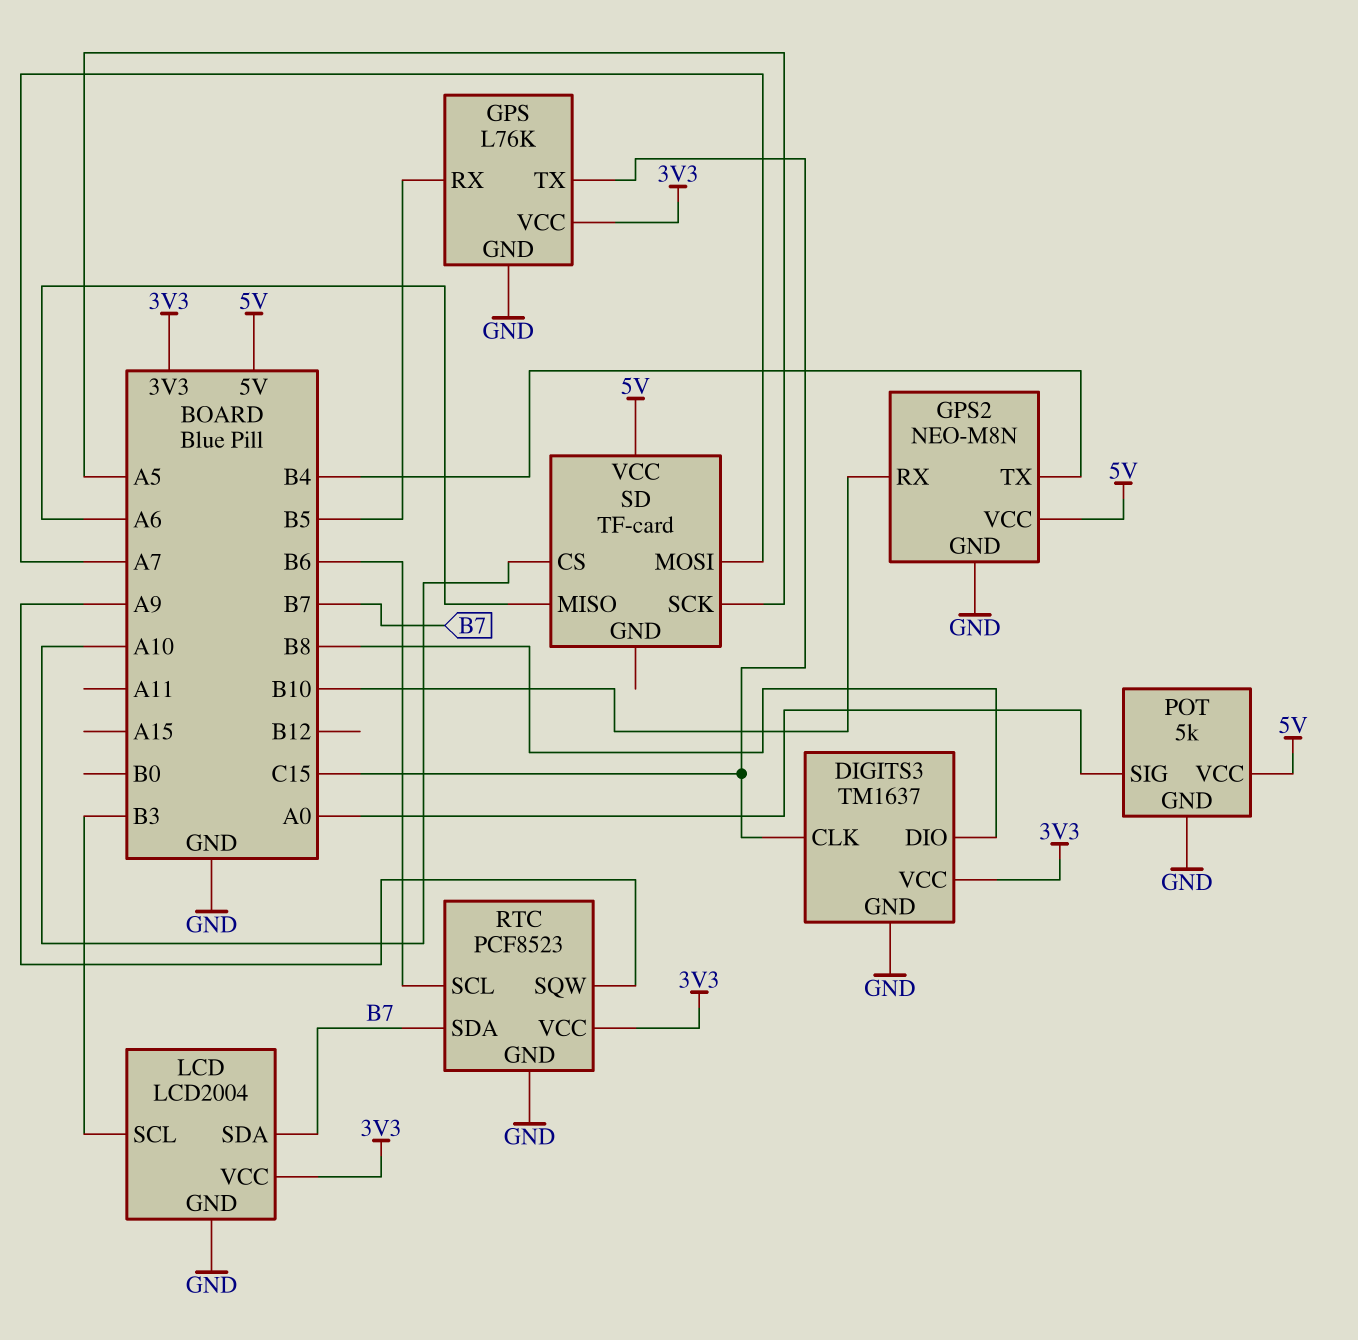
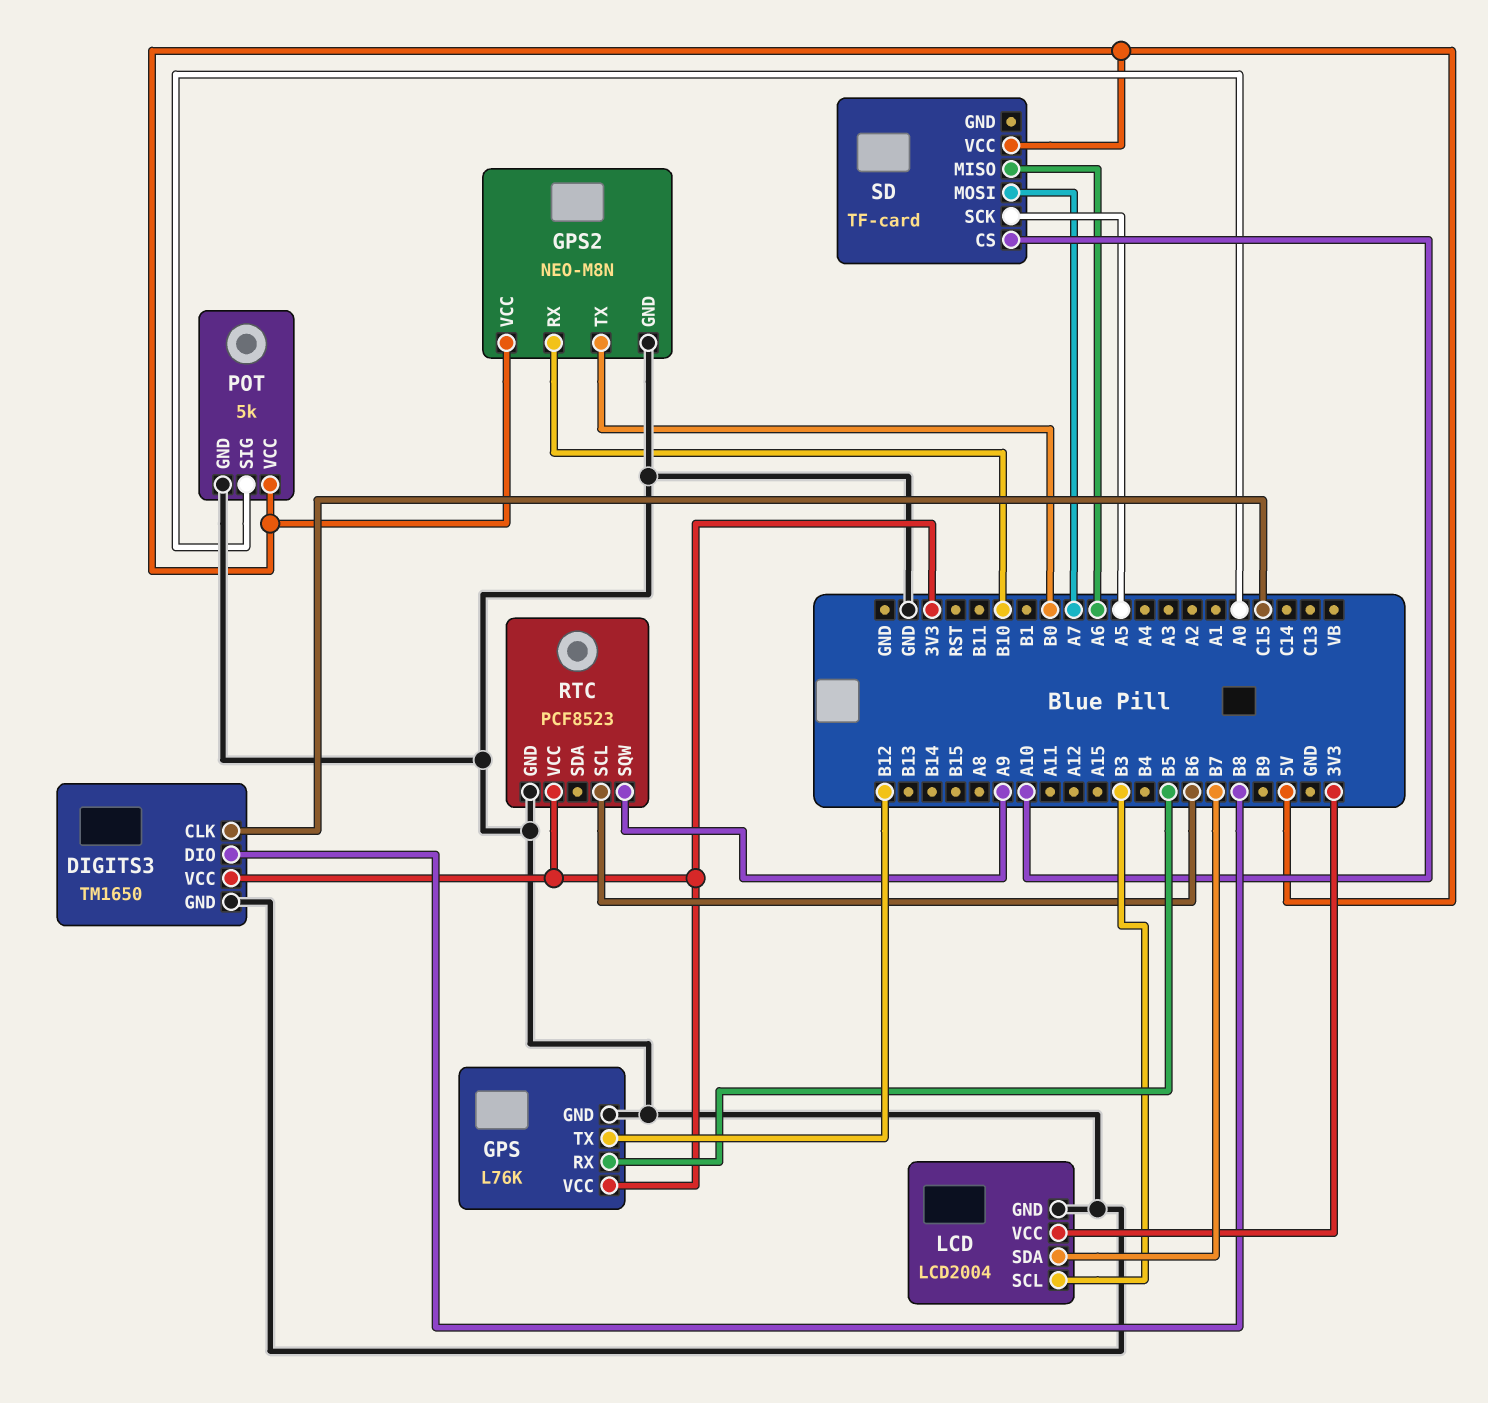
DIGITS3: TM1637 -> TM1650
GPS pin TX: C15 -> B12
GPS2 pin TX: B4 -> B0
RTC pin SDA: B7 -> none

